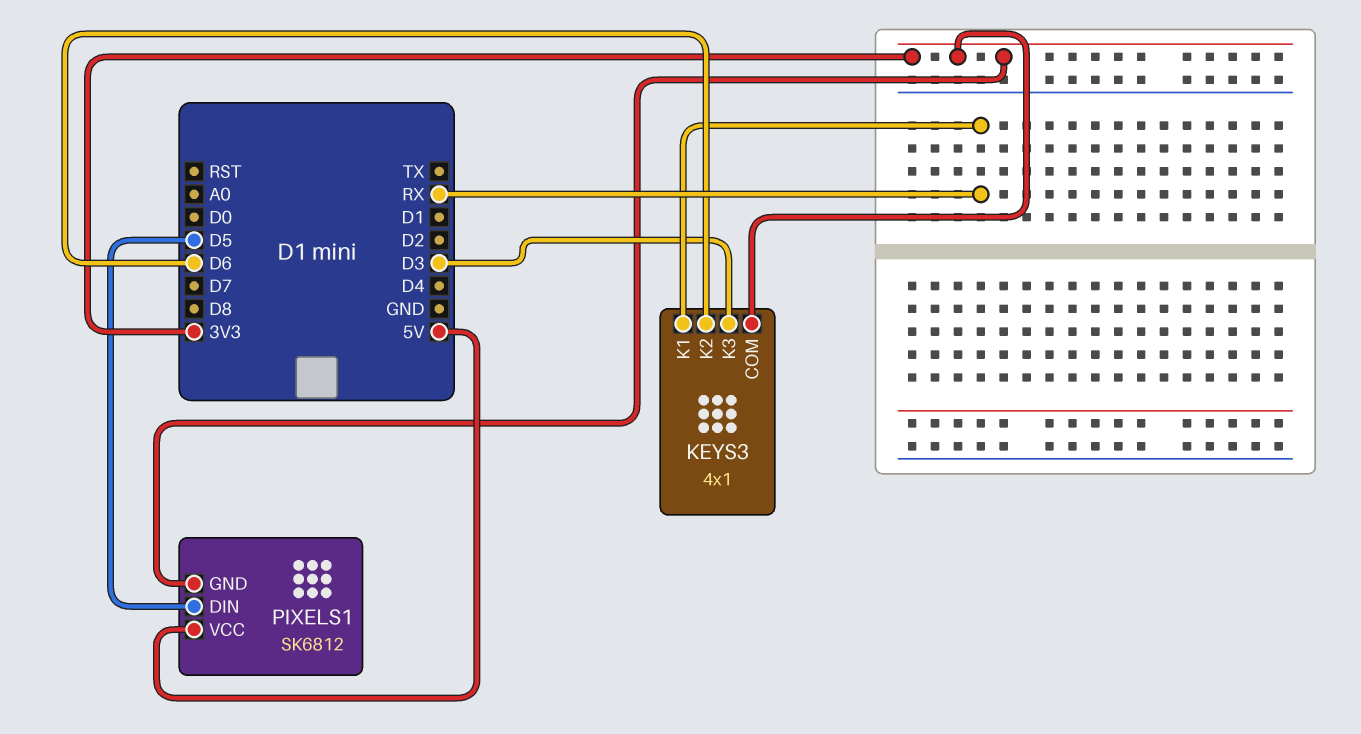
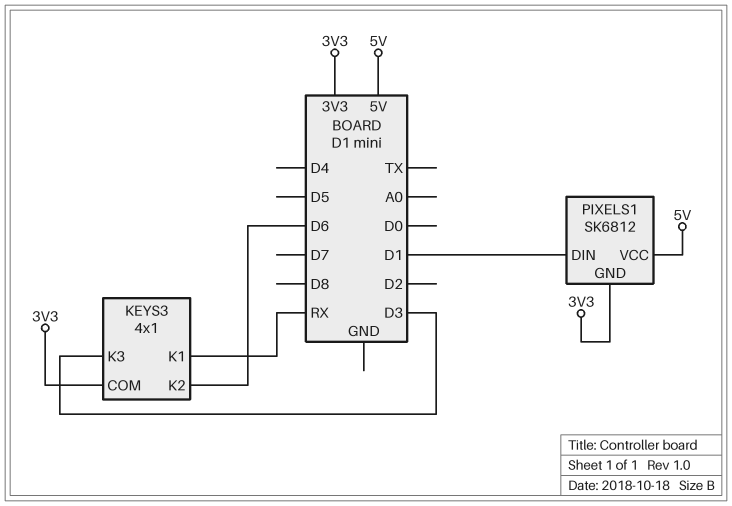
PIXELS1 pin DIN: D5 -> D1

